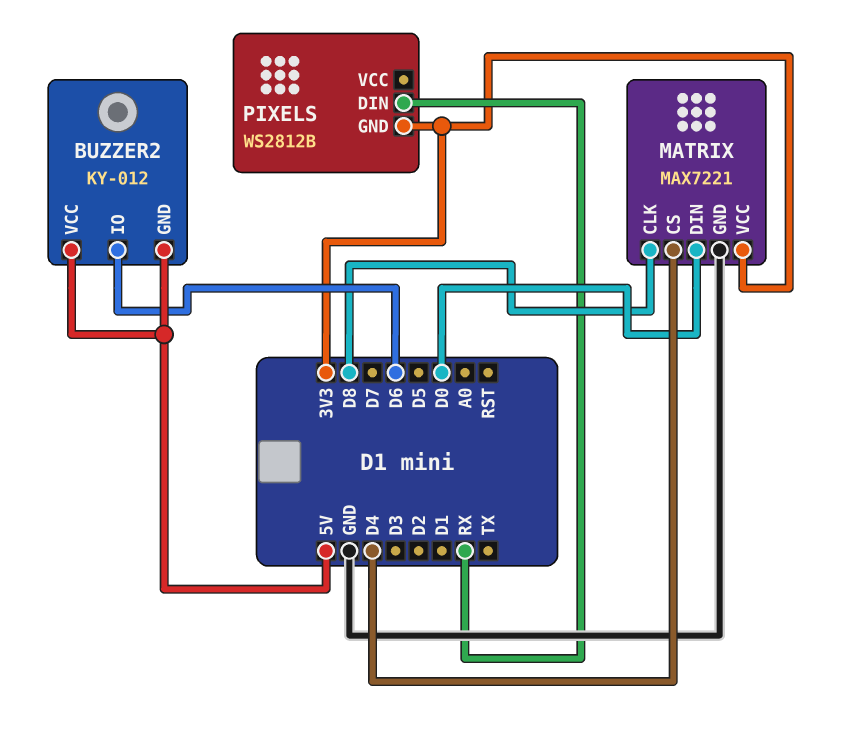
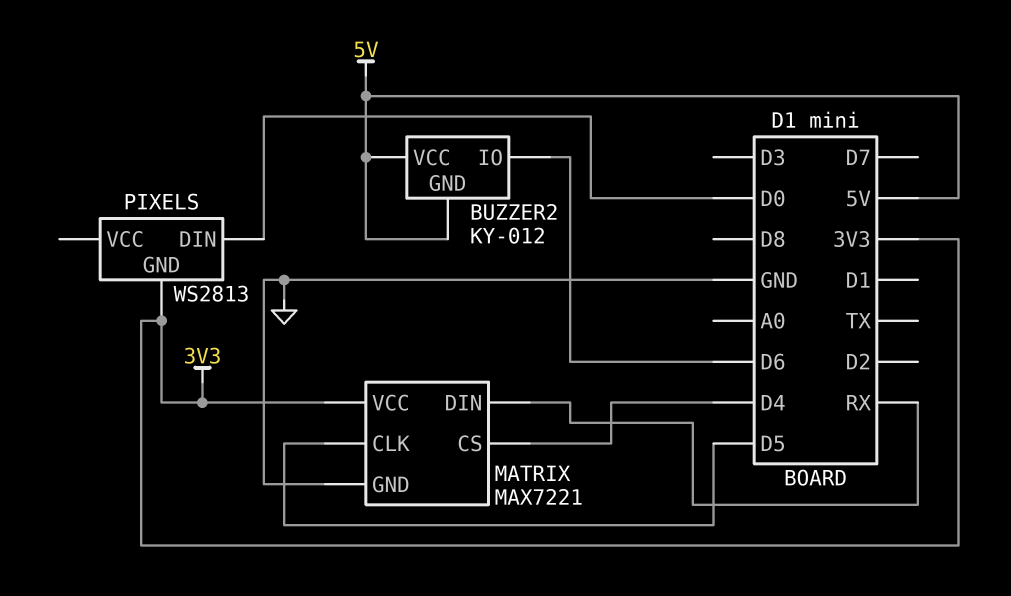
MATRIX pin CLK: D8 -> D5
MATRIX pin DIN: D0 -> RX
PIXELS: WS2812B -> WS2813
PIXELS pin DIN: RX -> D0

